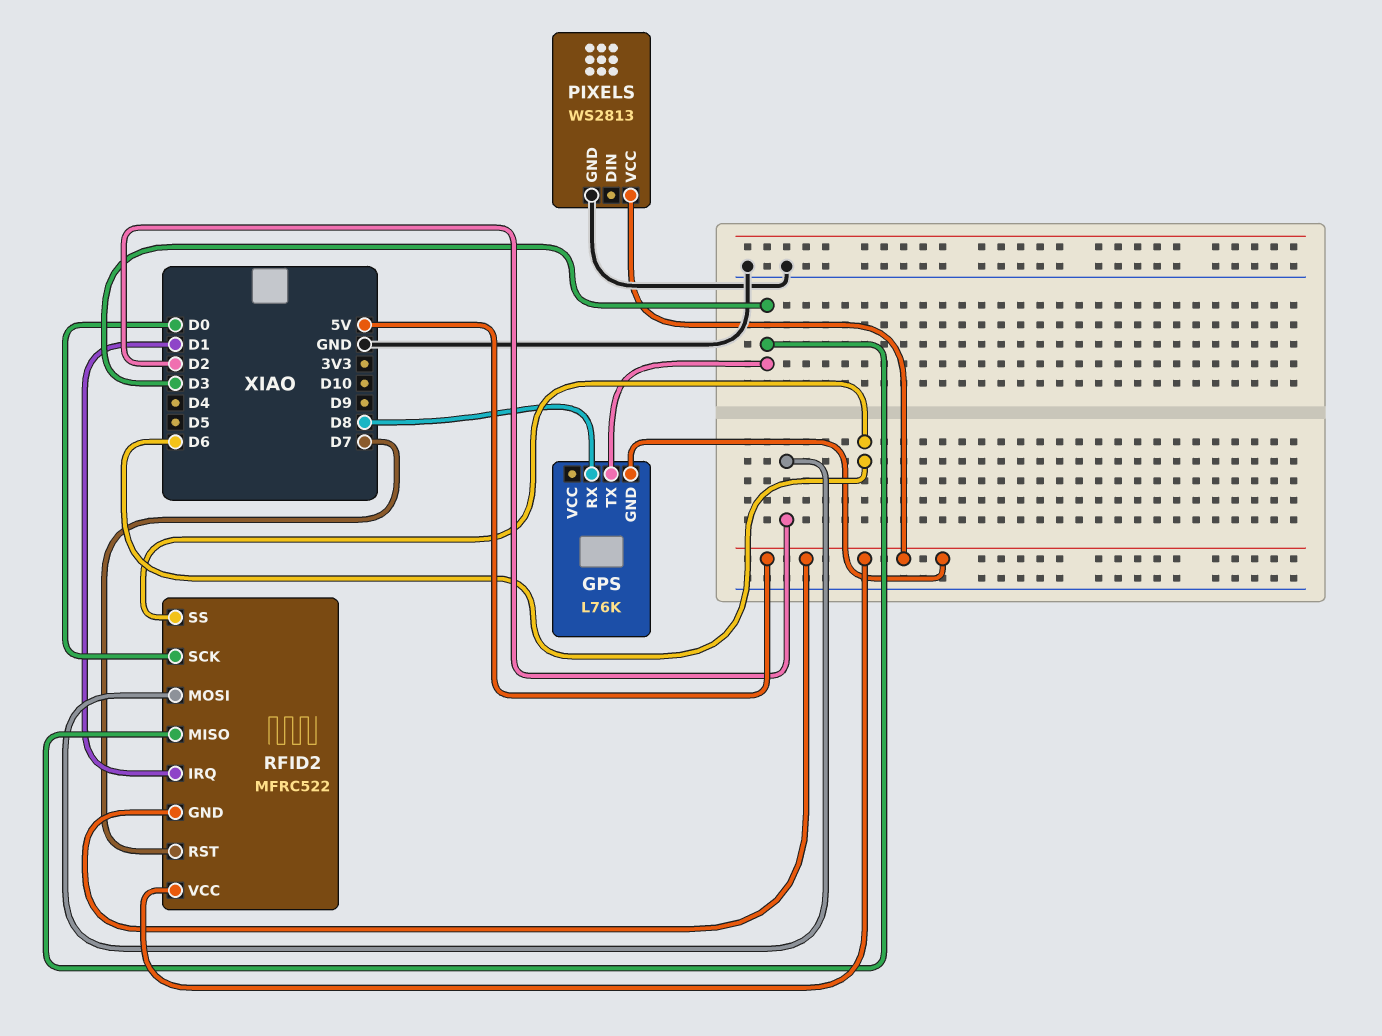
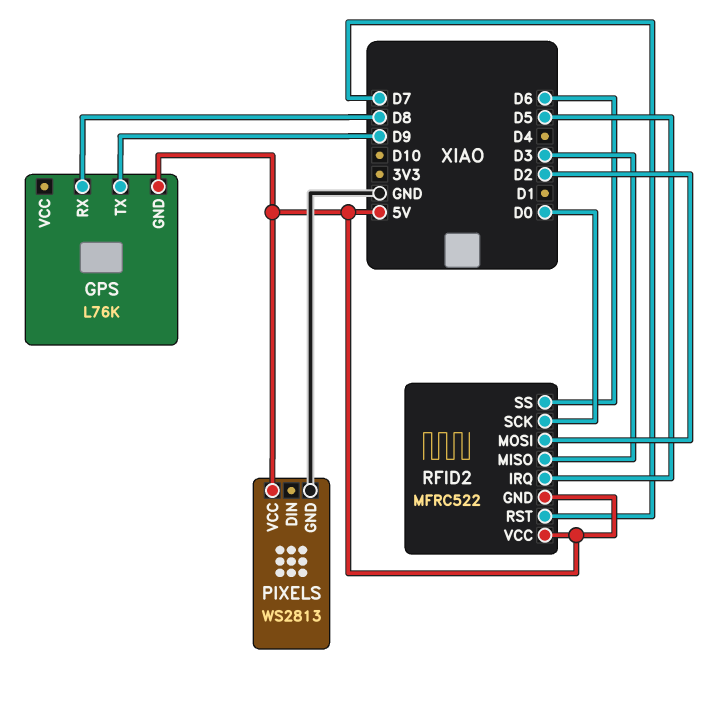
GPS pin TX: D3 -> D9
RFID2 pin IRQ: D1 -> D5

